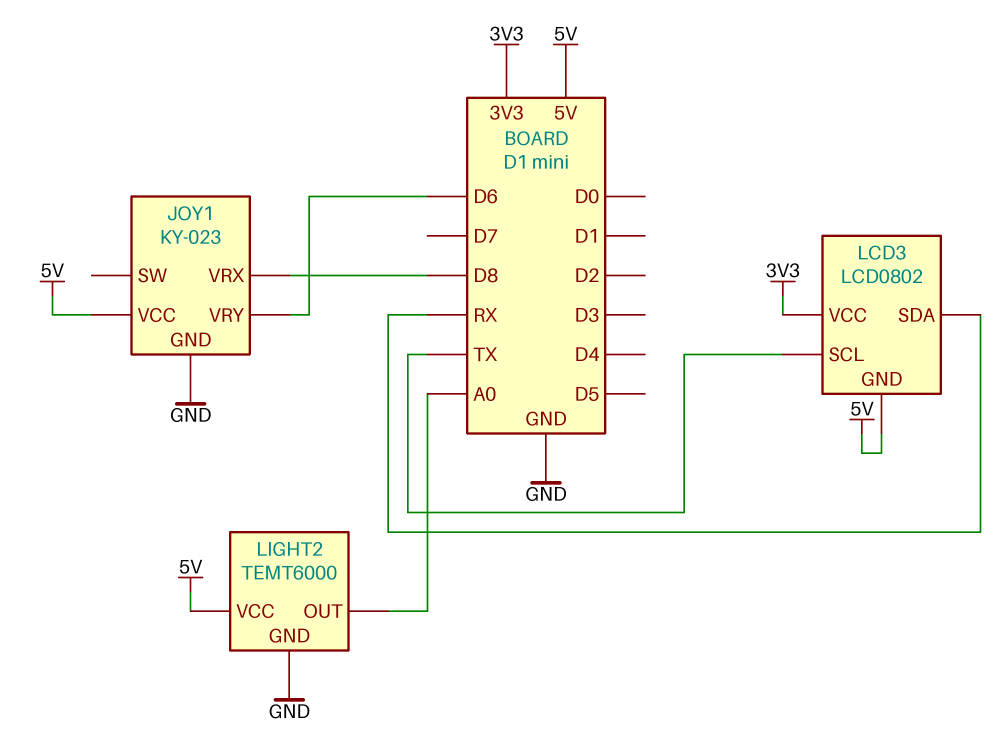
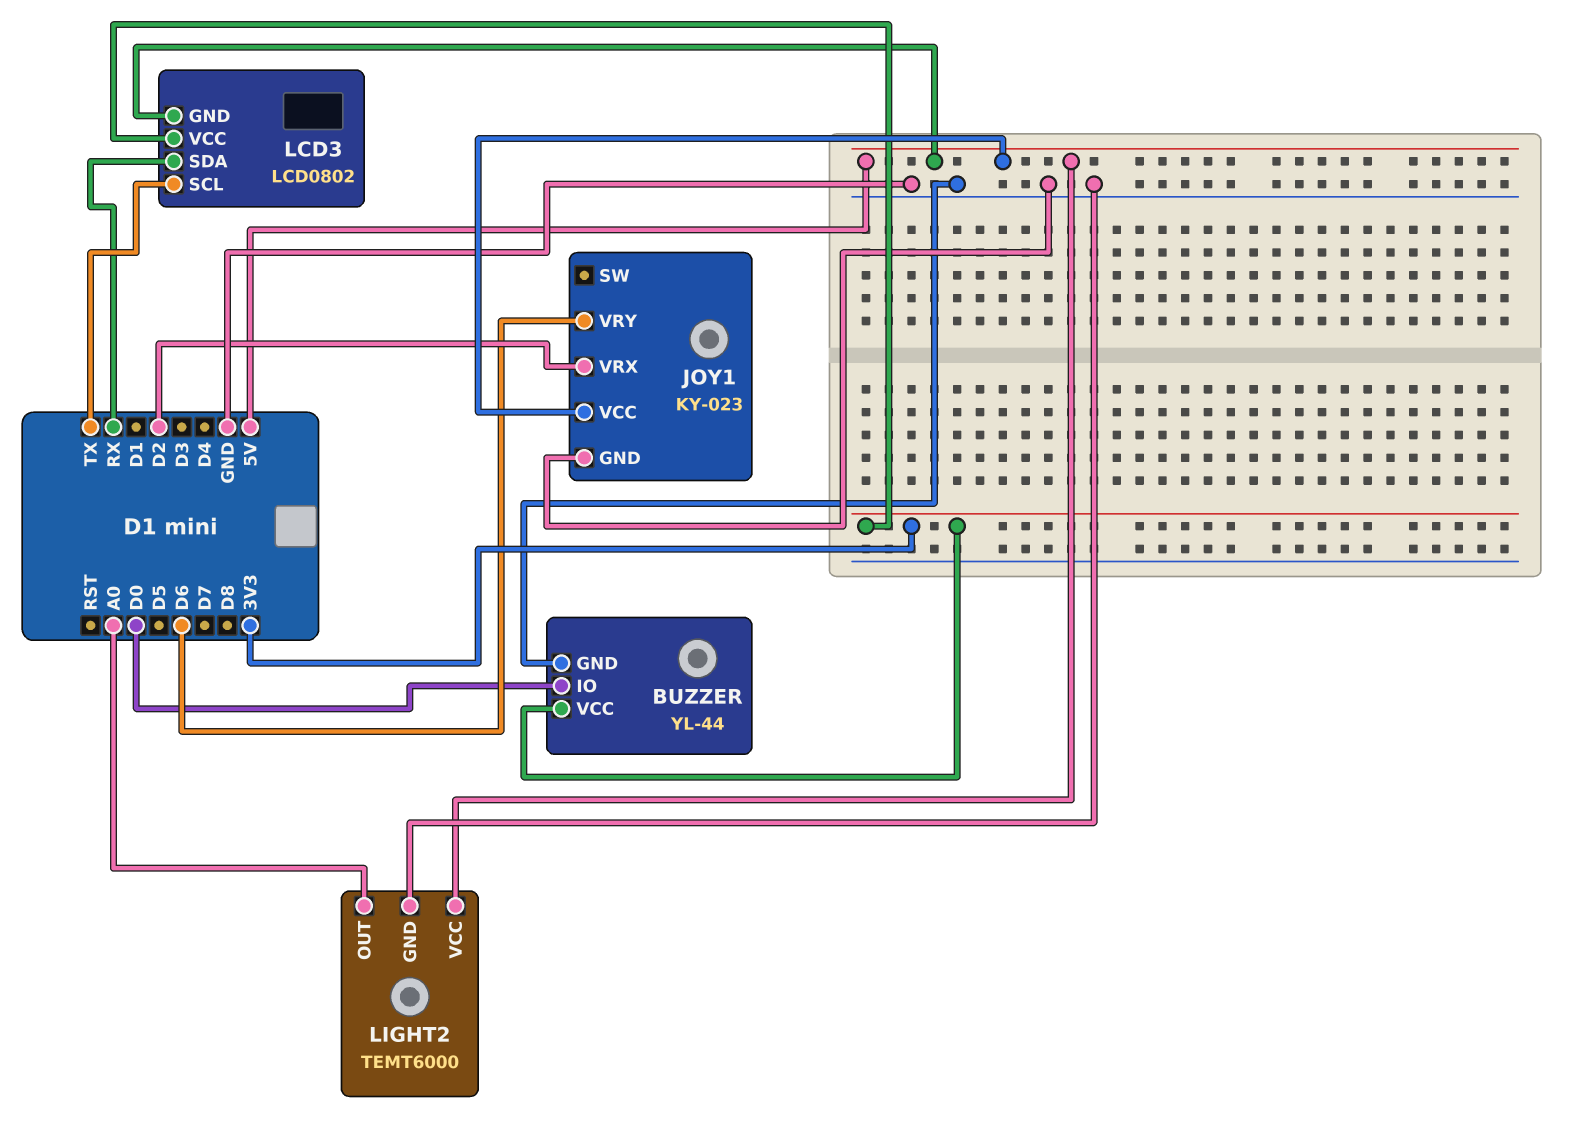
BUZZER: none -> YL-44
BUZZER pin GND: none -> GND
BUZZER pin IO: none -> D0
BUZZER pin VCC: none -> 3V3
JOY1 pin VRX: D8 -> D2

